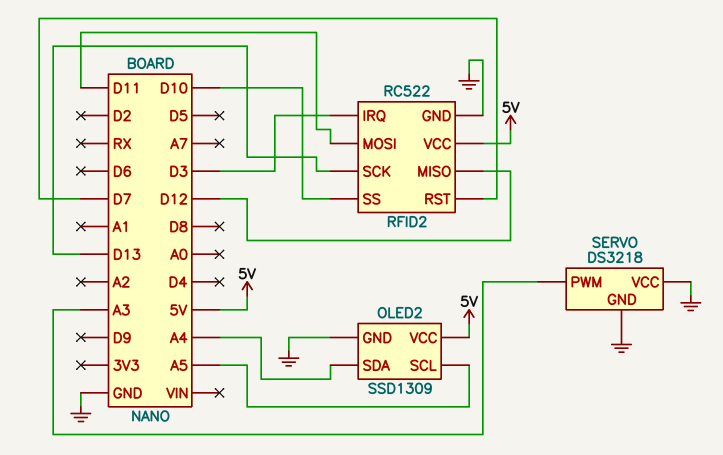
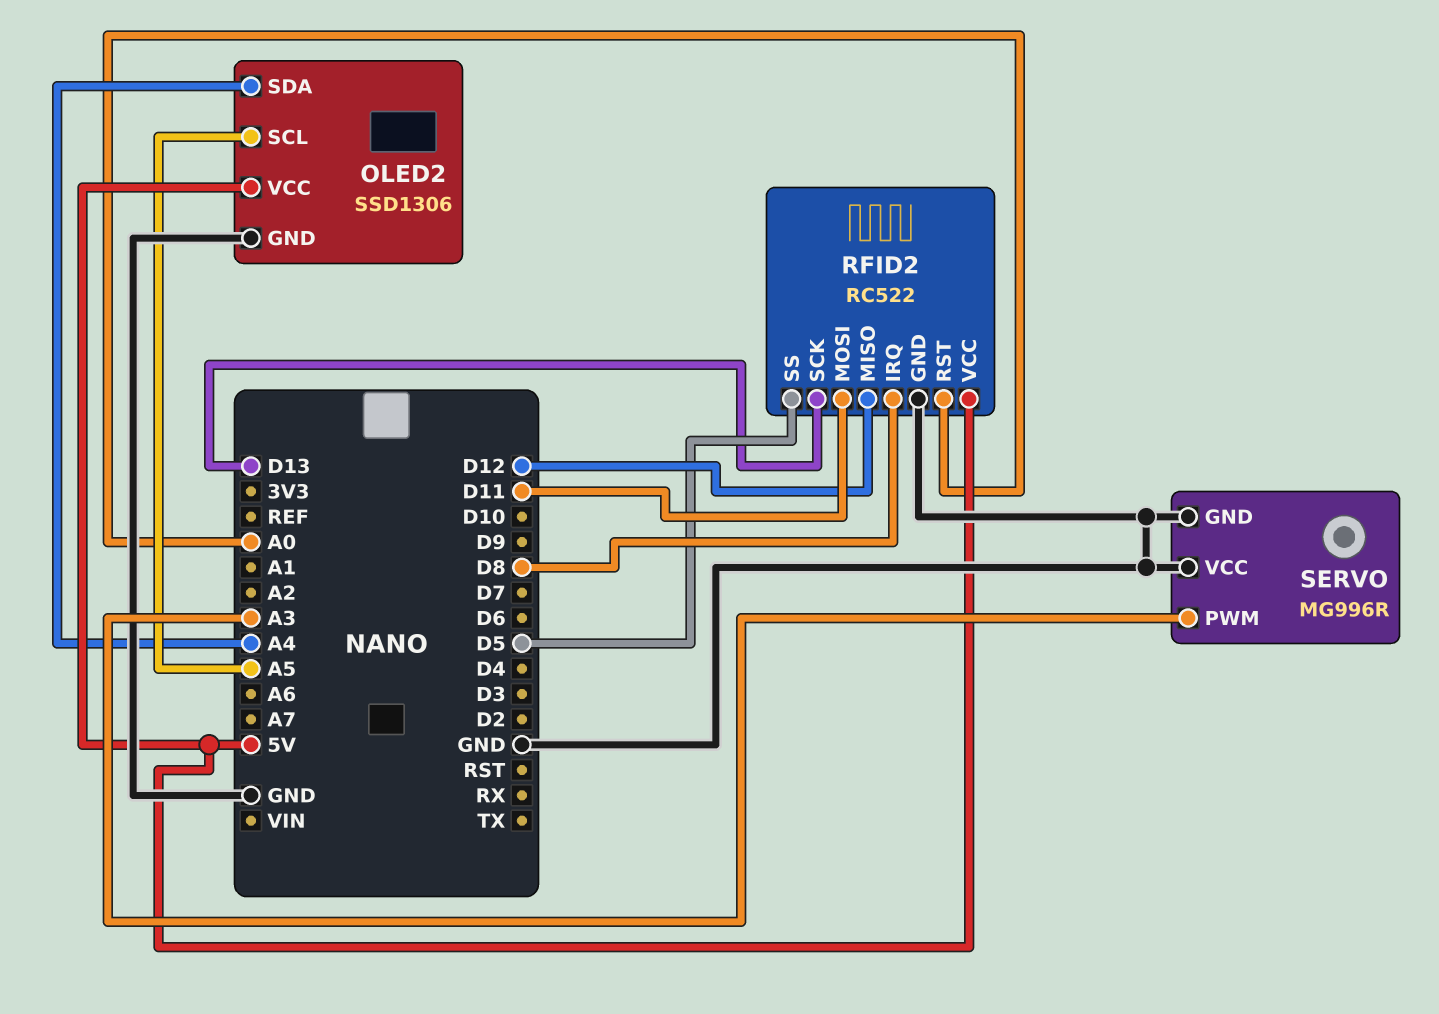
OLED2: SSD1309 -> SSD1306
RFID2 pin IRQ: D3 -> D8
RFID2 pin RST: D7 -> A0
RFID2 pin SS: D10 -> D5
SERVO: DS3218 -> MG996R

